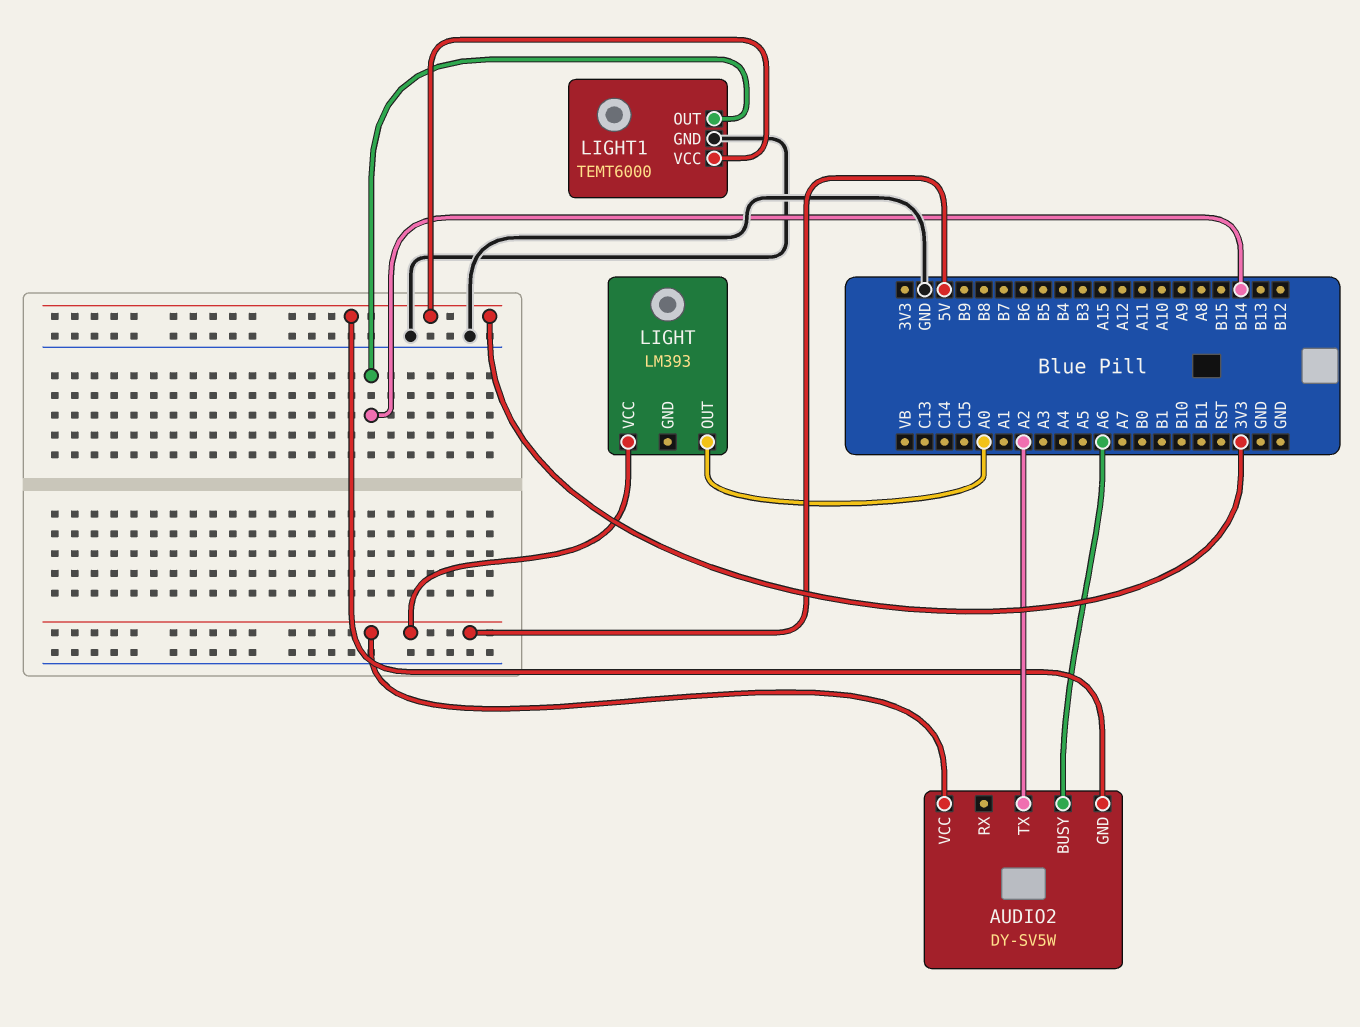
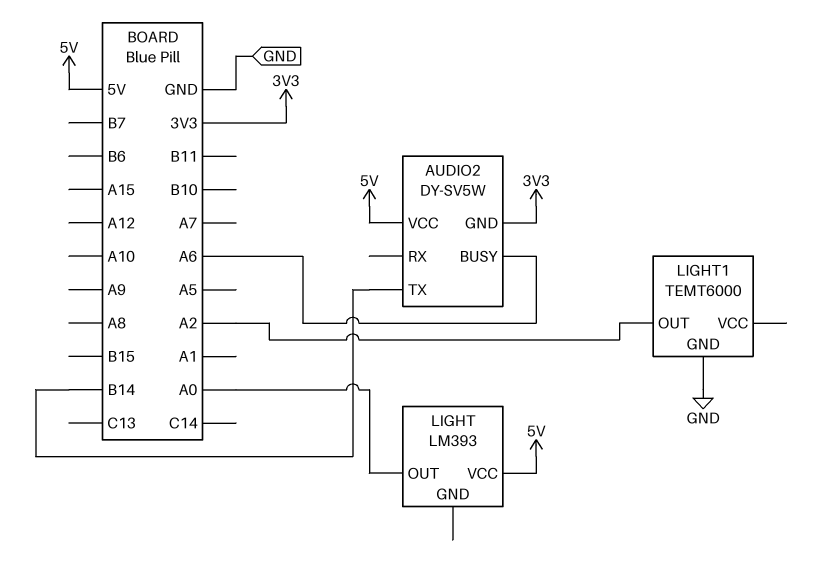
AUDIO2 pin TX: A2 -> B14
LIGHT1 pin OUT: B14 -> A2
LIGHT1 pin VCC: 3V3 -> none

